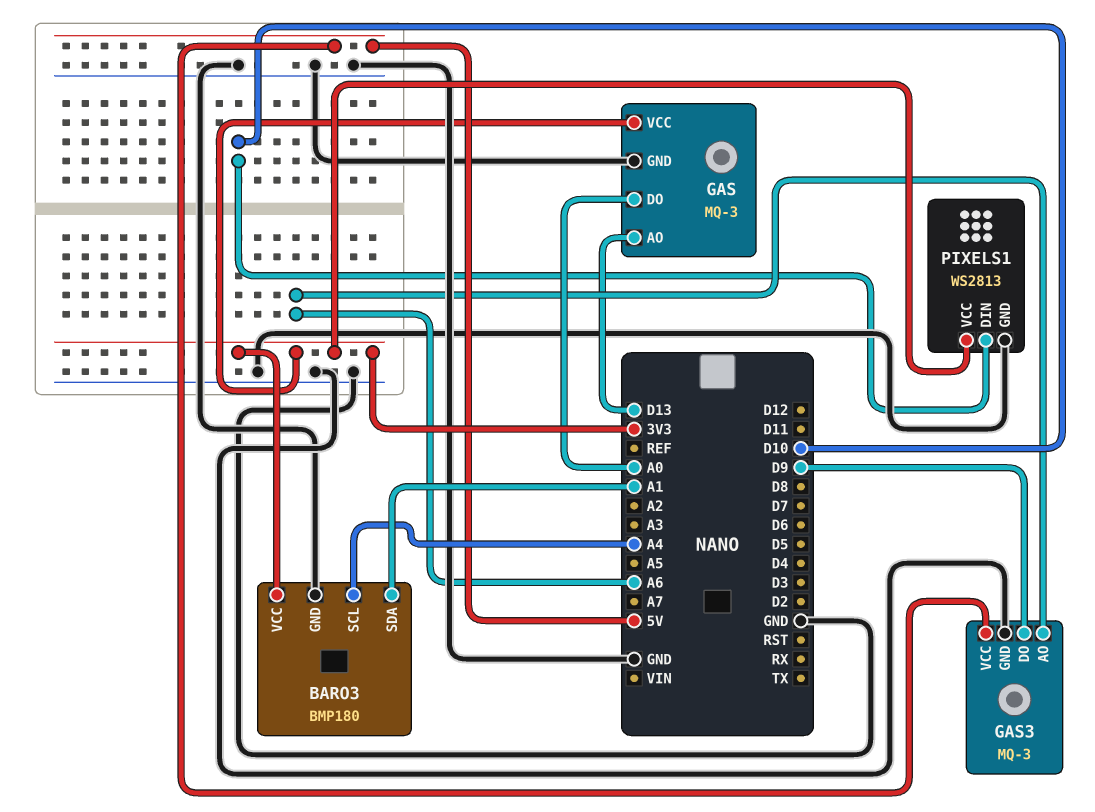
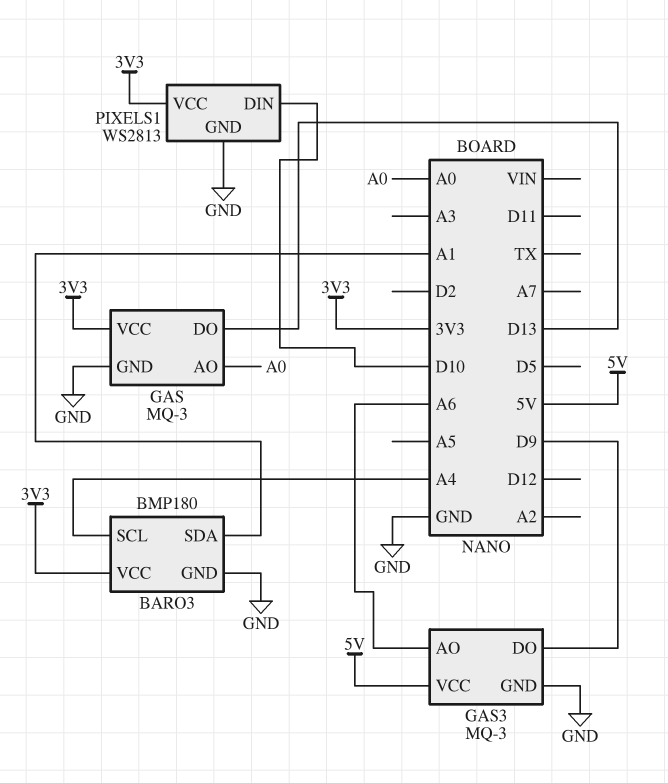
GAS pin AO: D13 -> A0
GAS pin DO: A0 -> D13

